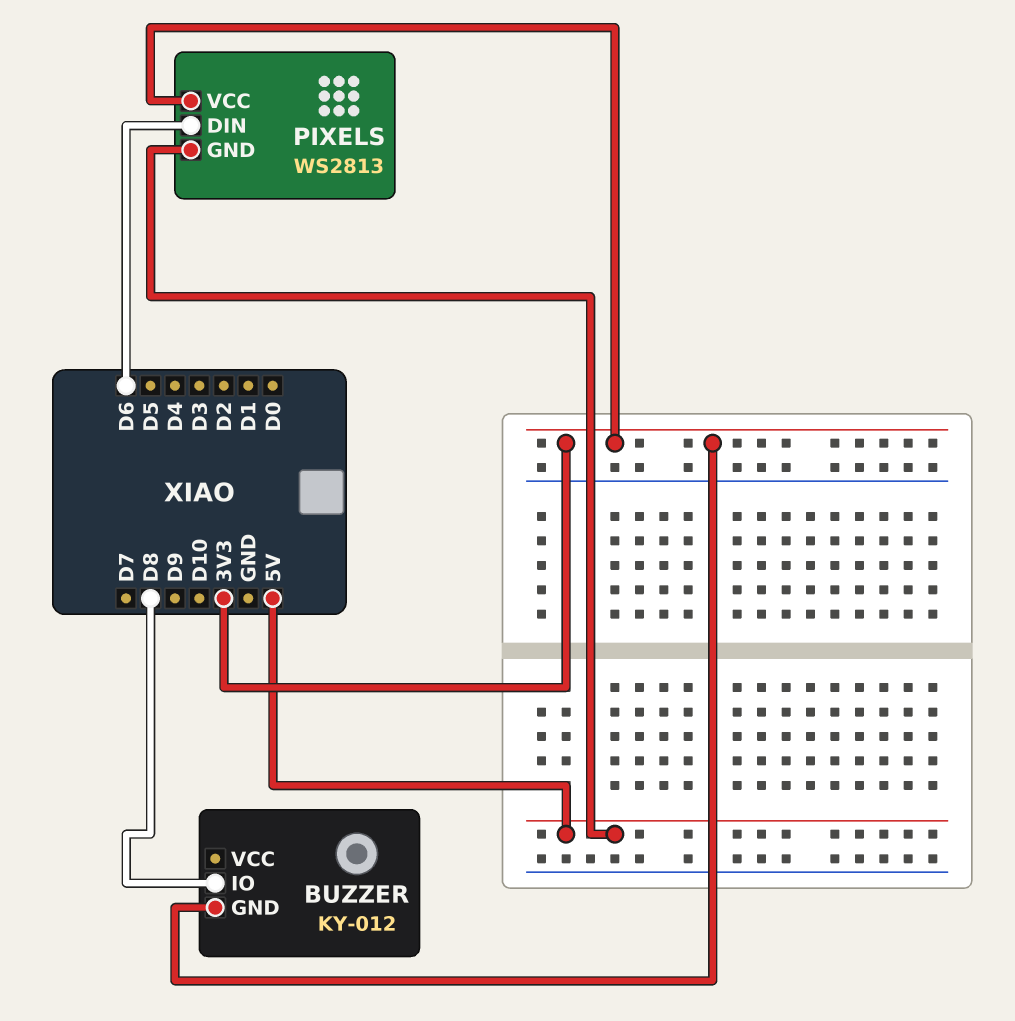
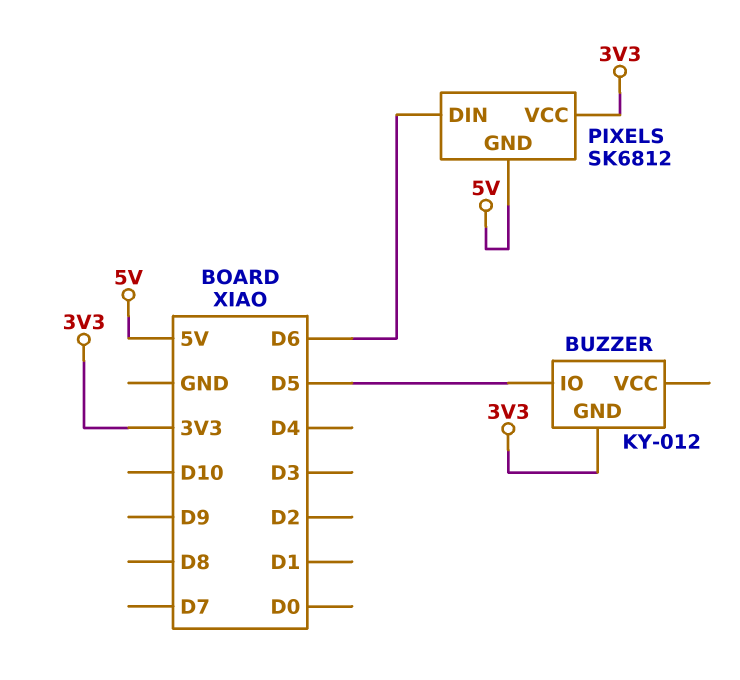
BUZZER pin IO: D8 -> D5
PIXELS: WS2813 -> SK6812

